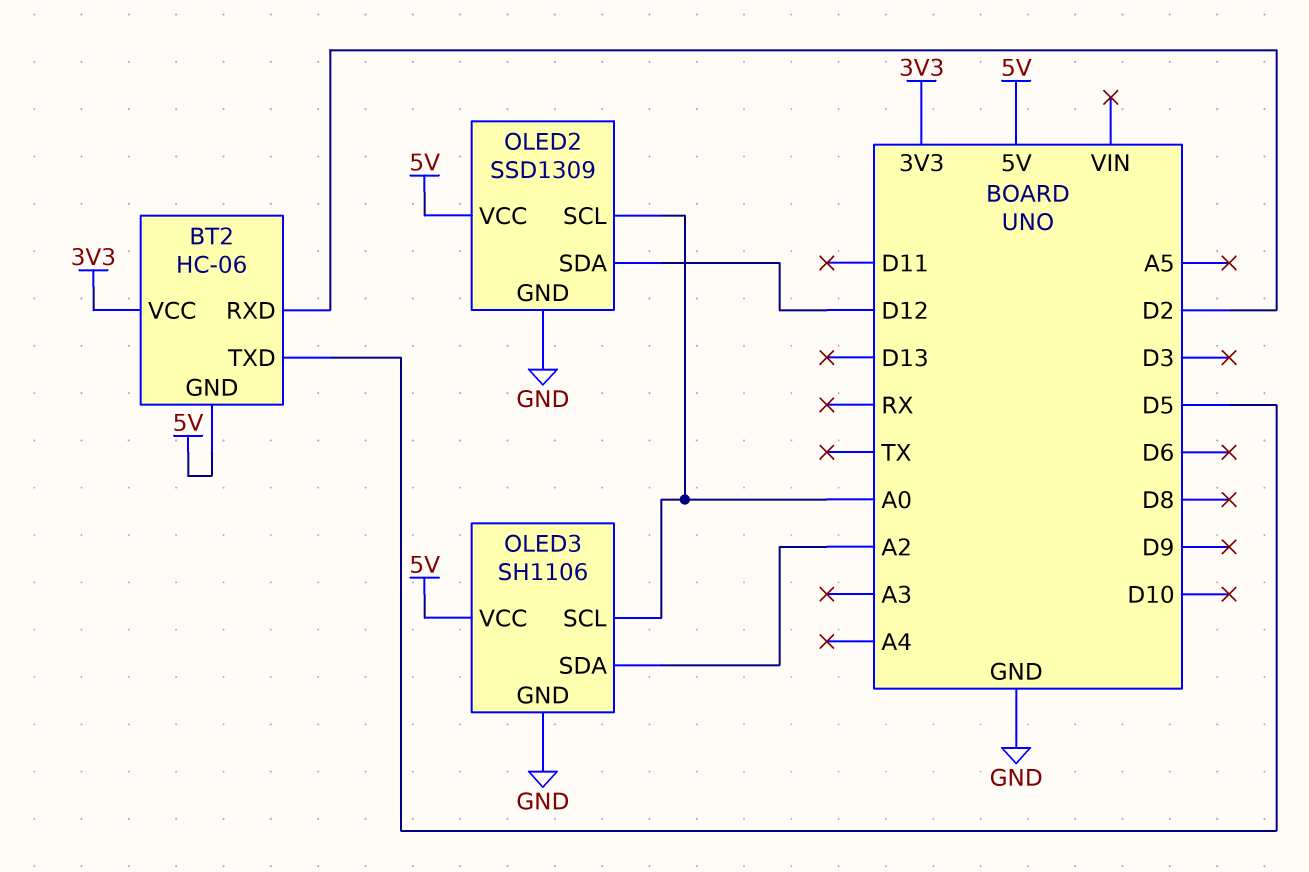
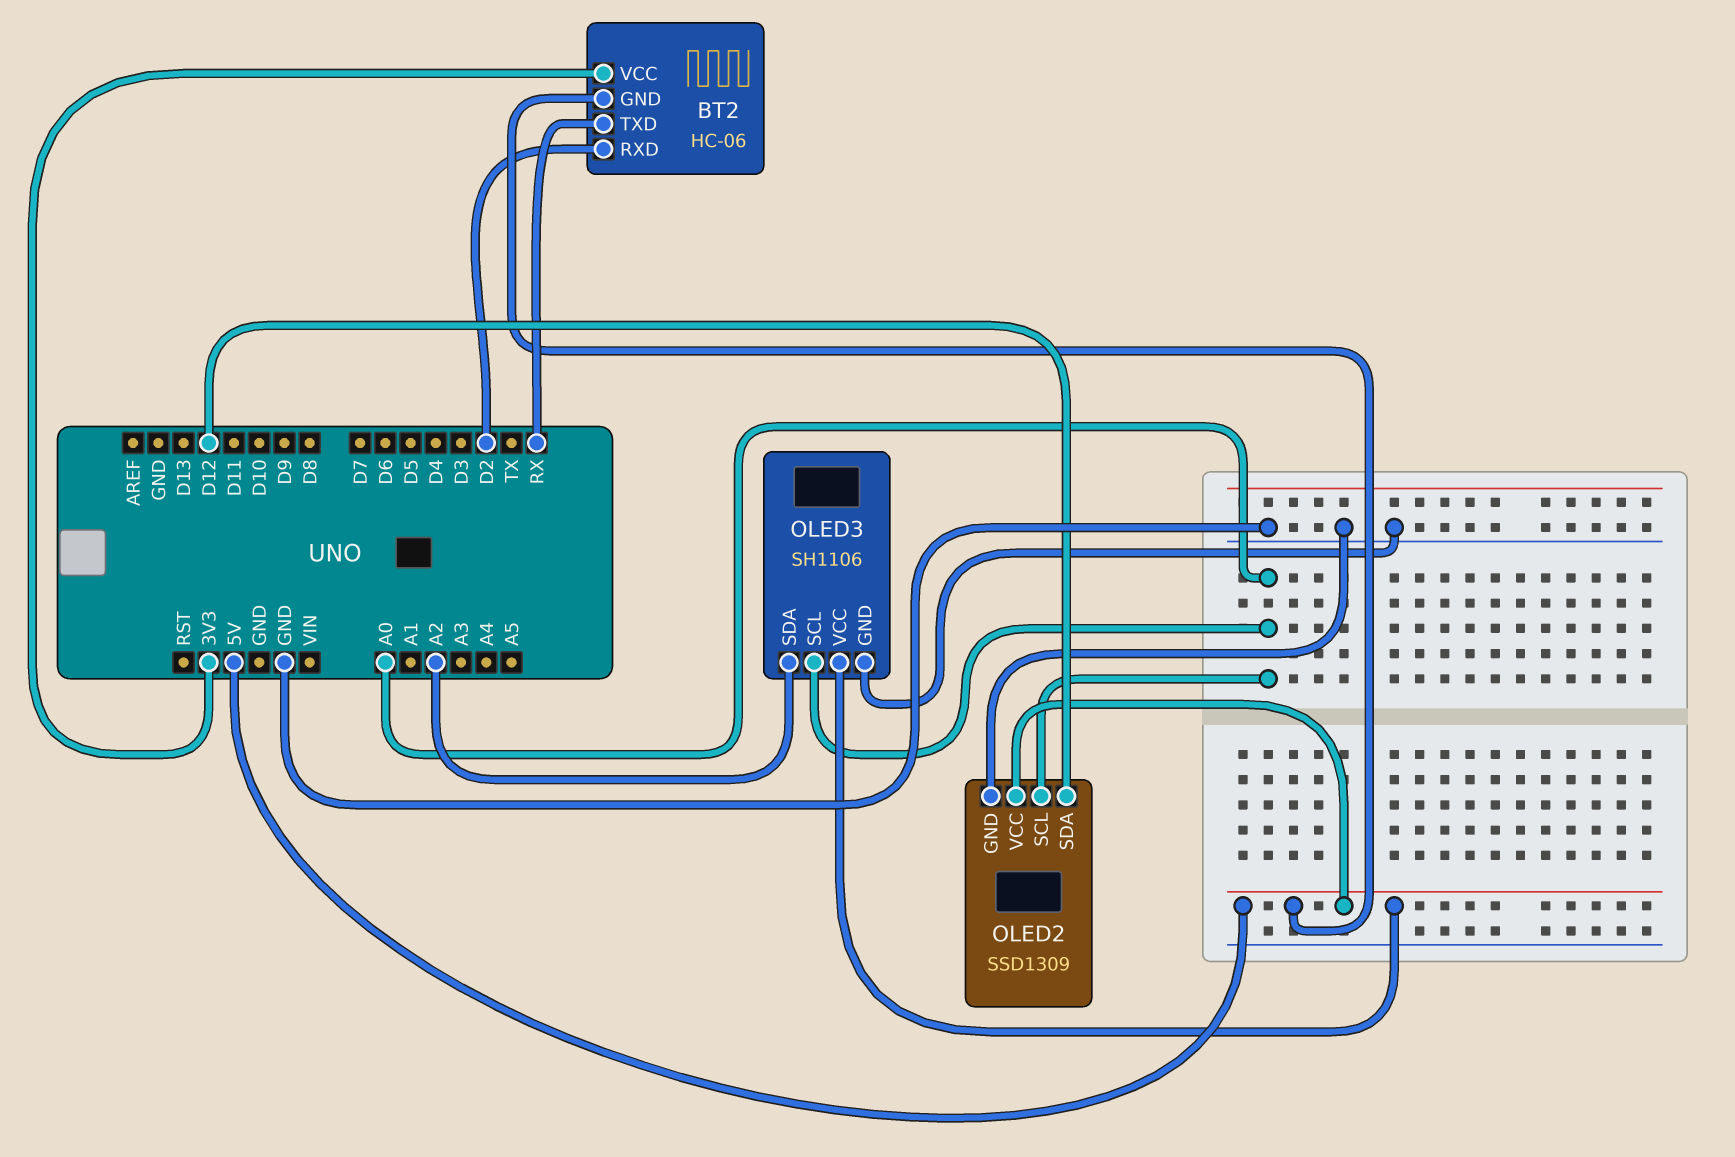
BT2 pin TXD: D5 -> RX

